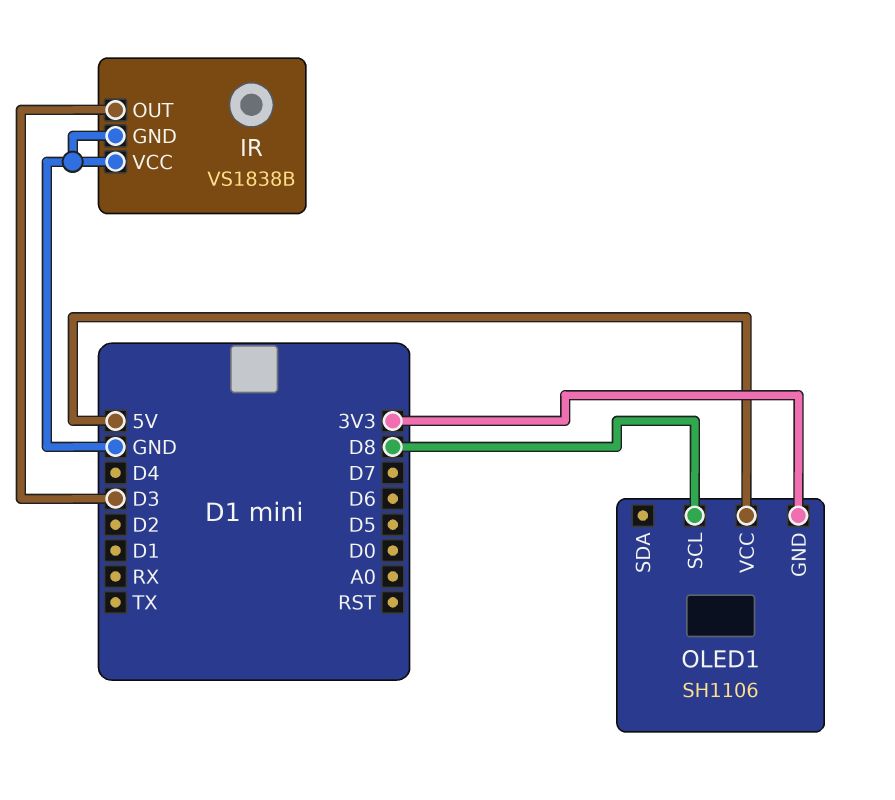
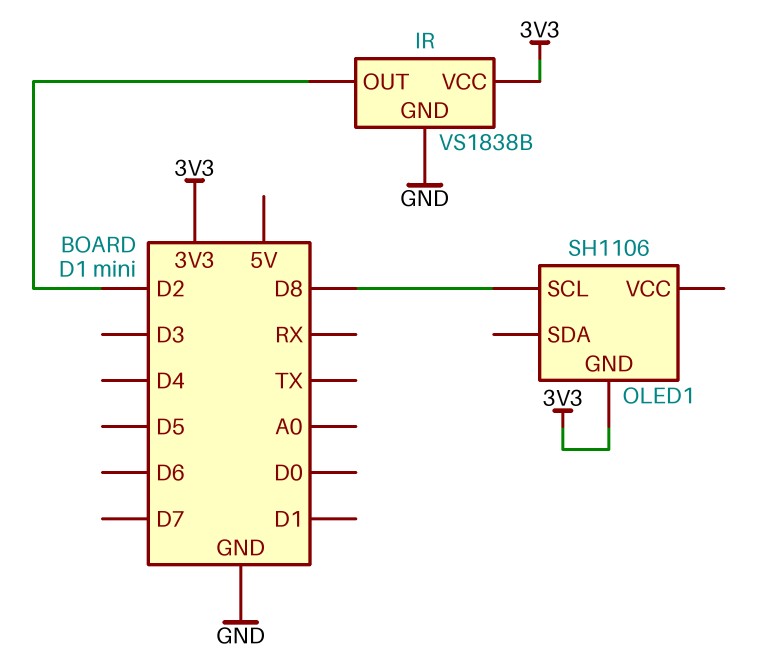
IR pin OUT: D3 -> D2
IR pin VCC: GND -> 3V3
OLED1 pin VCC: 5V -> none

